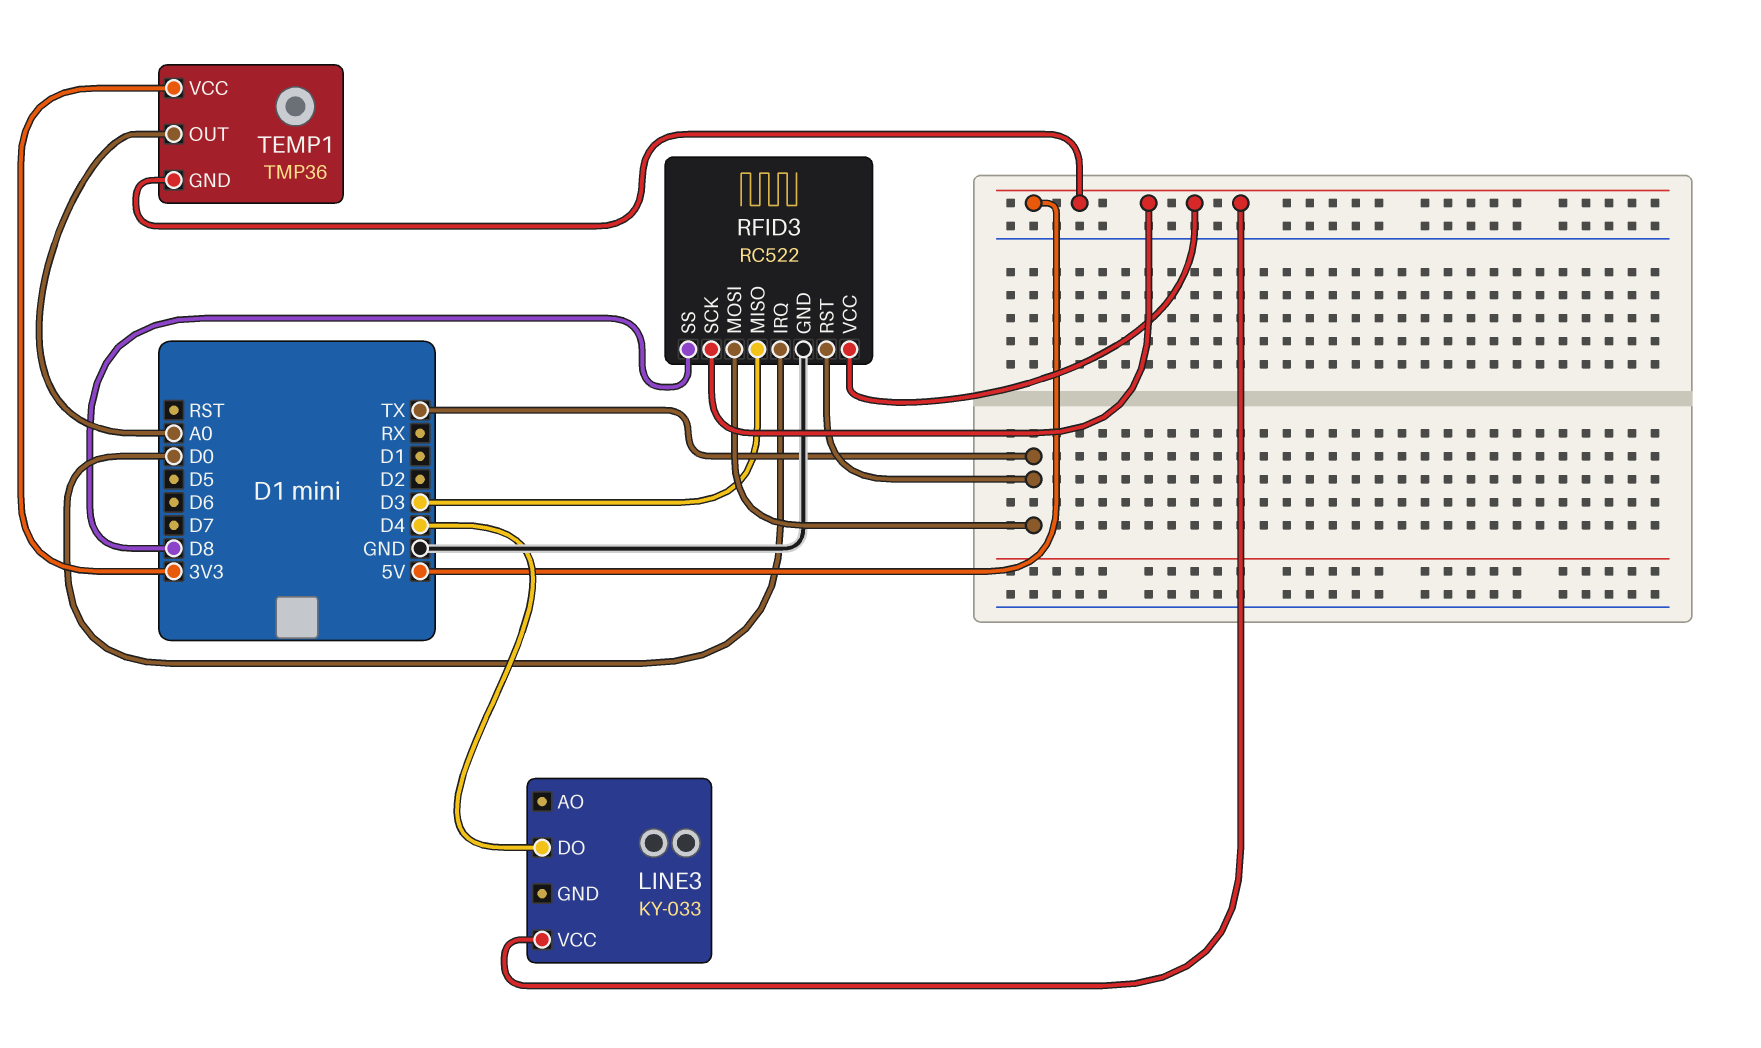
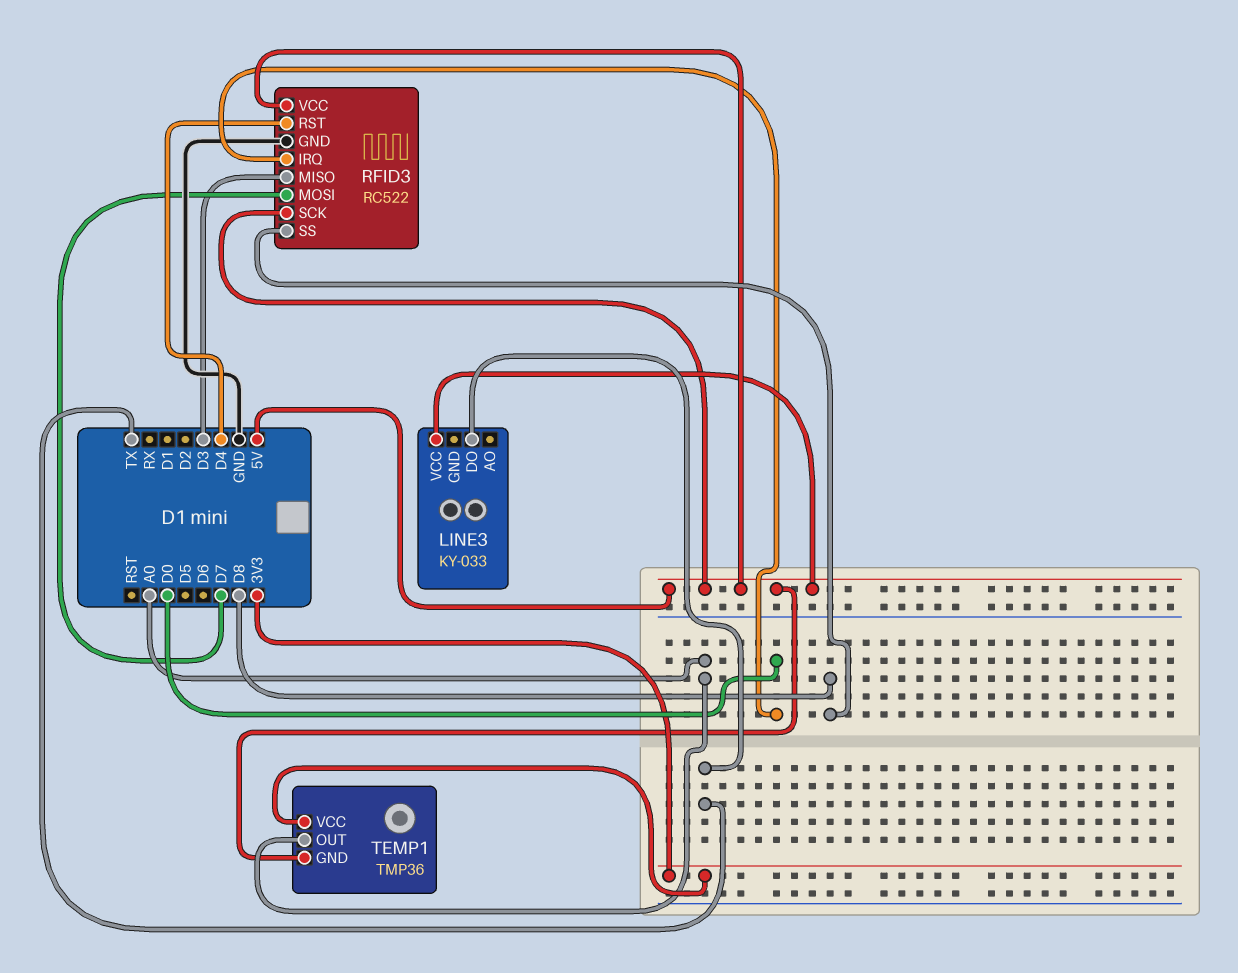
LINE3 pin DO: D4 -> TX
RFID3 pin MOSI: TX -> D7
RFID3 pin RST: TX -> D4

